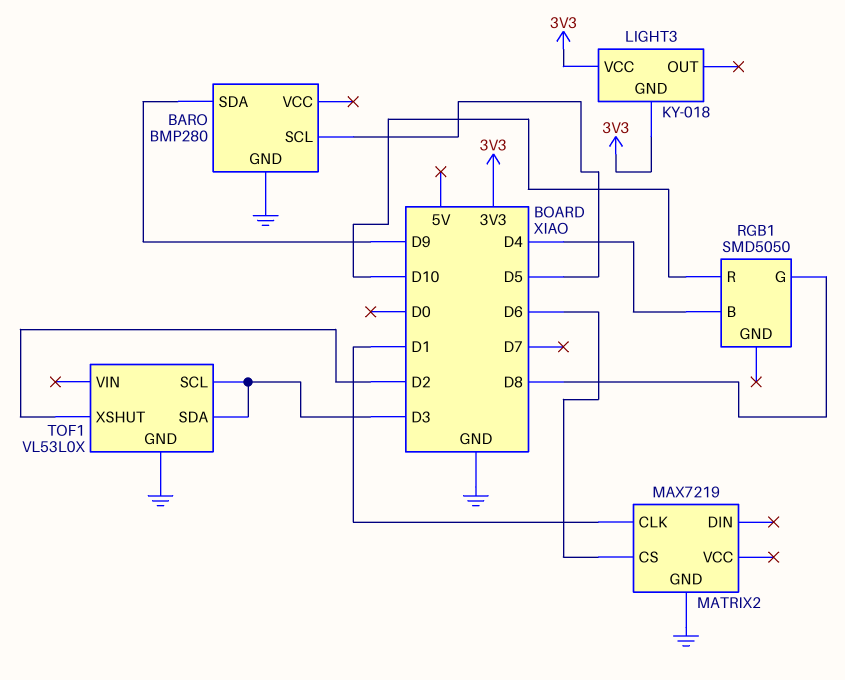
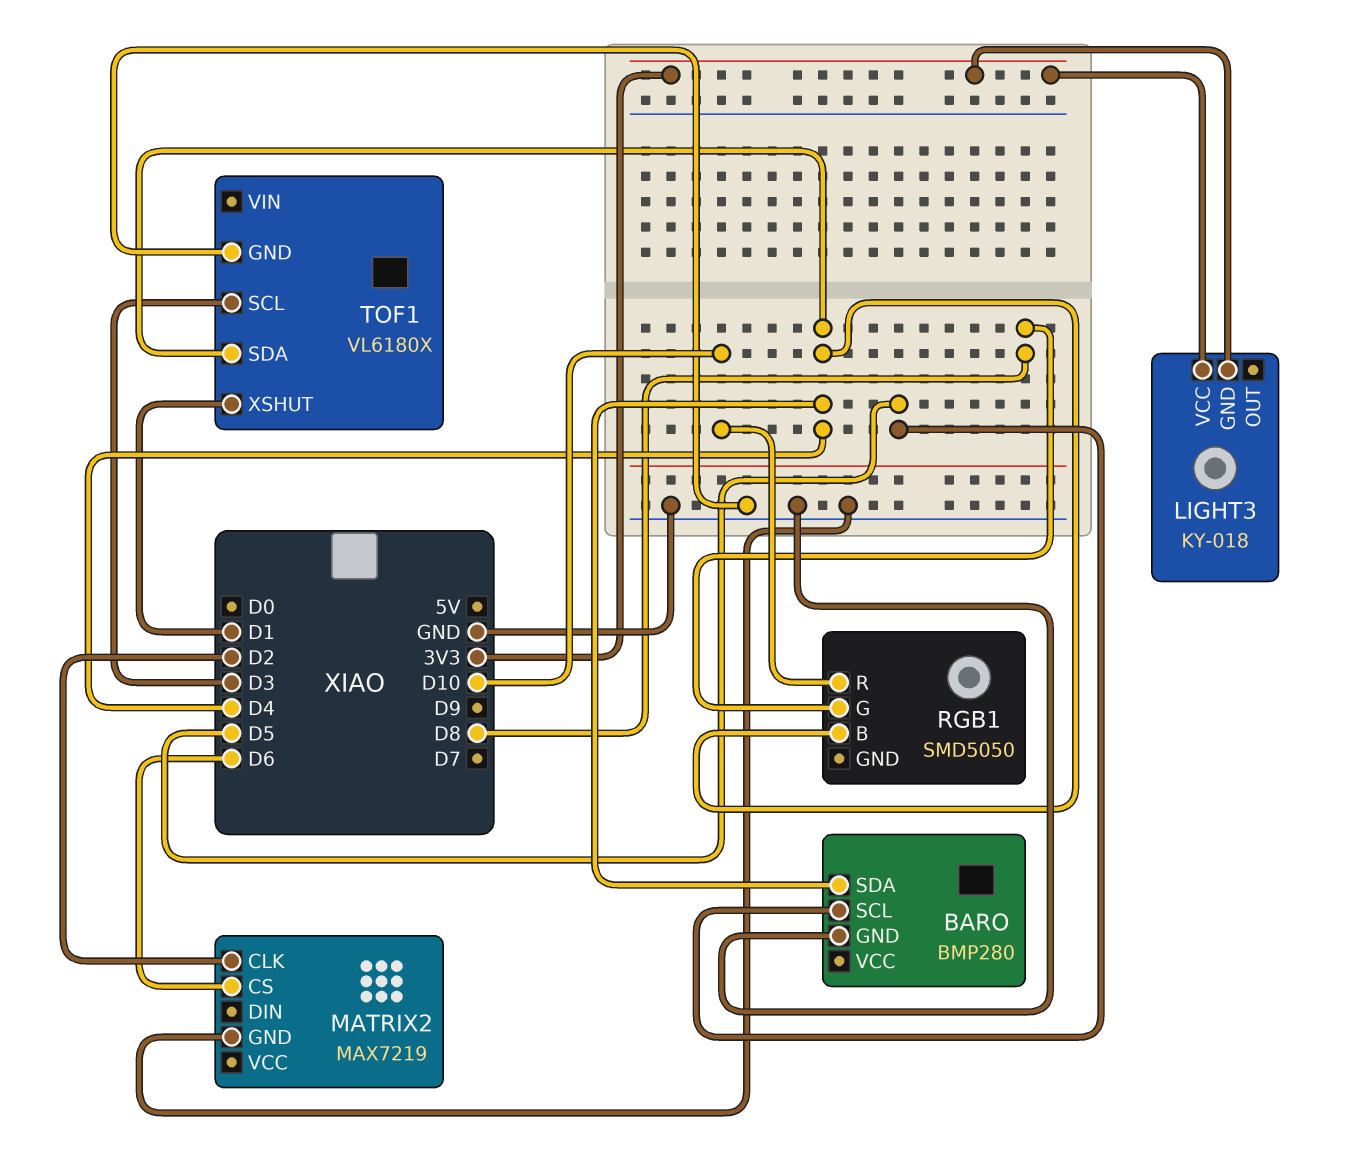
BARO pin SDA: D9 -> D4
MATRIX2 pin CLK: D1 -> D2
TOF1: VL53L0X -> VL6180X
TOF1 pin SDA: D3 -> D4
TOF1 pin XSHUT: D2 -> D1

